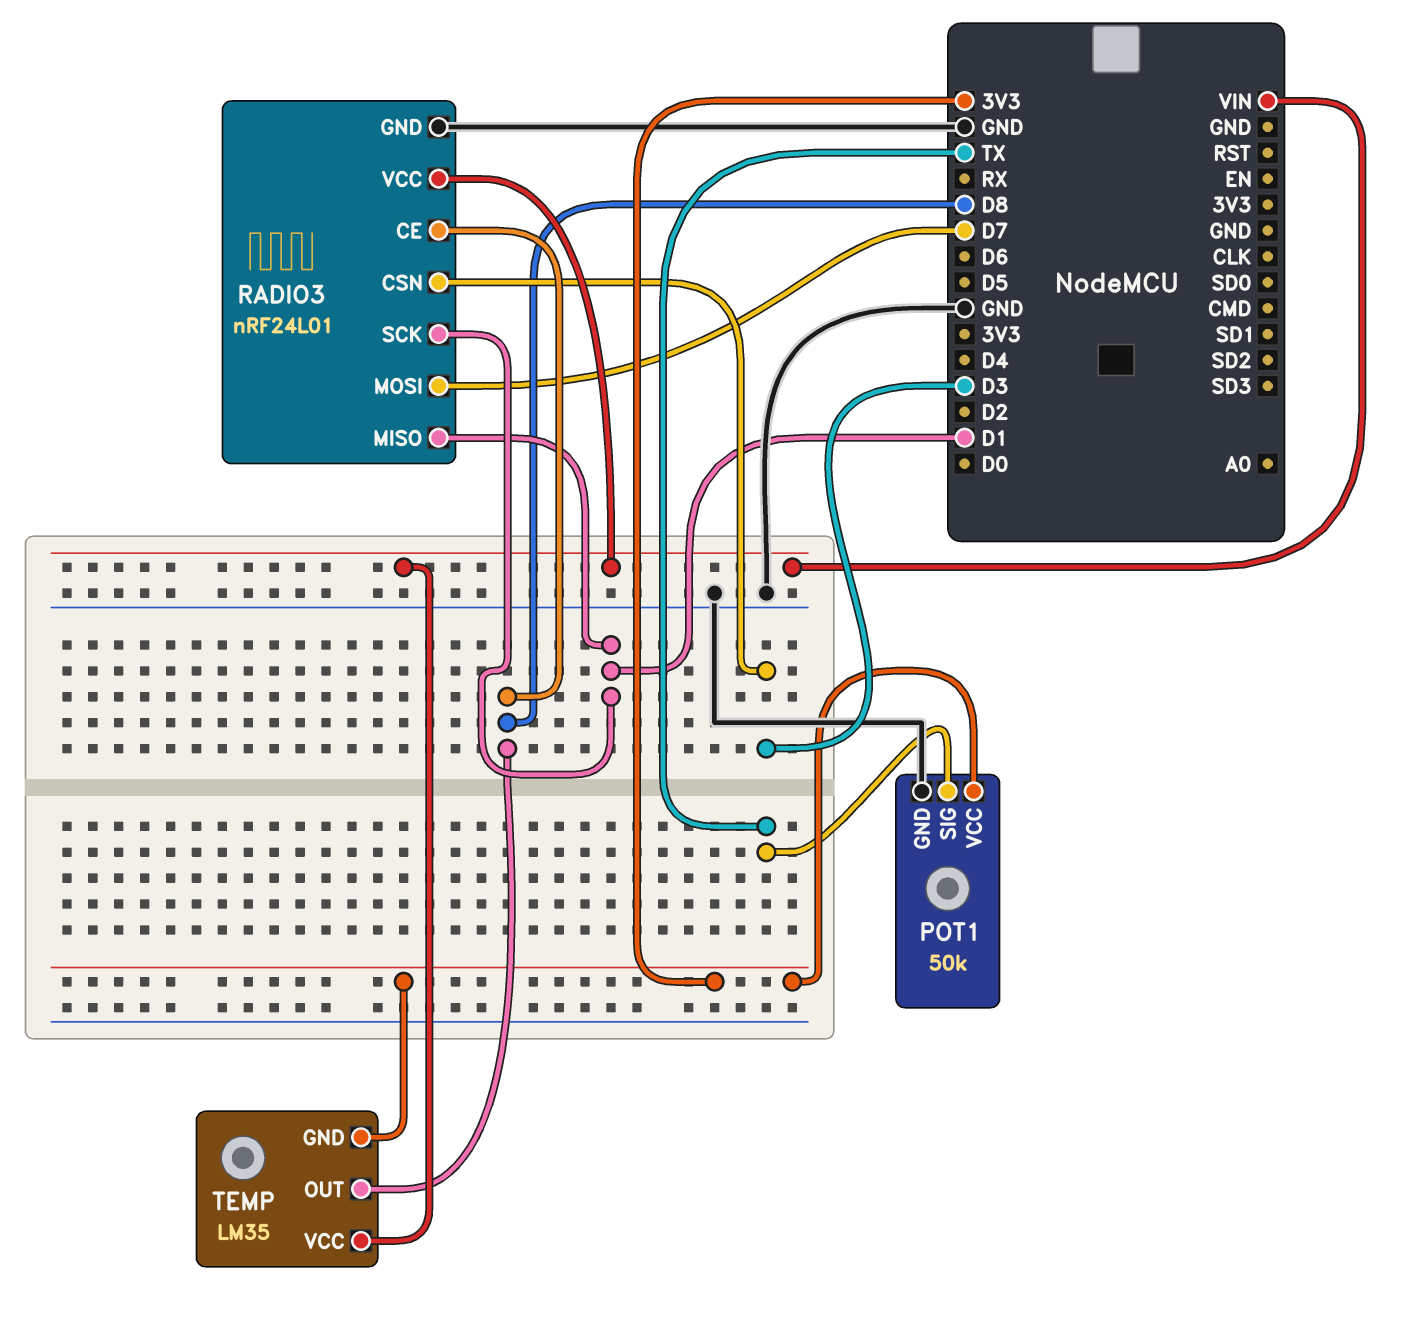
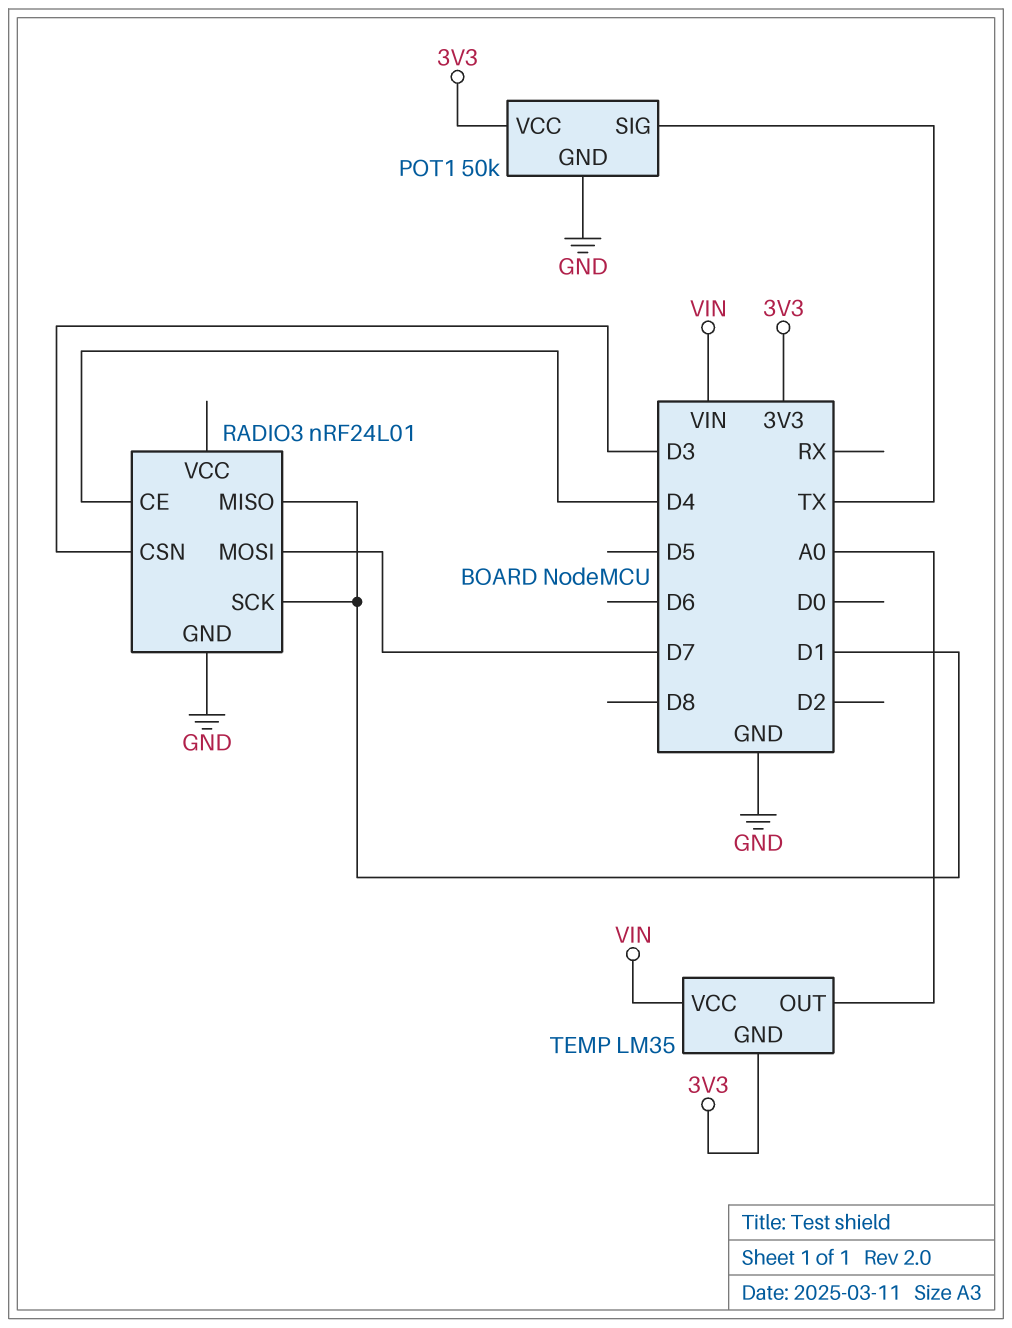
RADIO3 pin CE: D8 -> D4
RADIO3 pin VCC: VIN -> none
TEMP pin OUT: D8 -> A0

